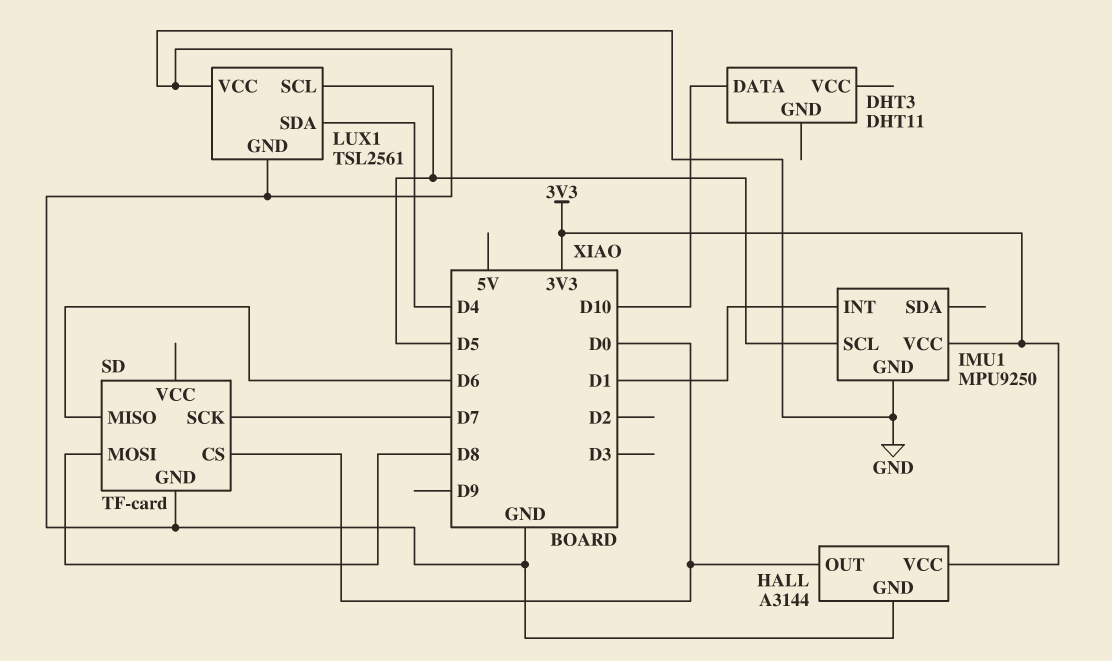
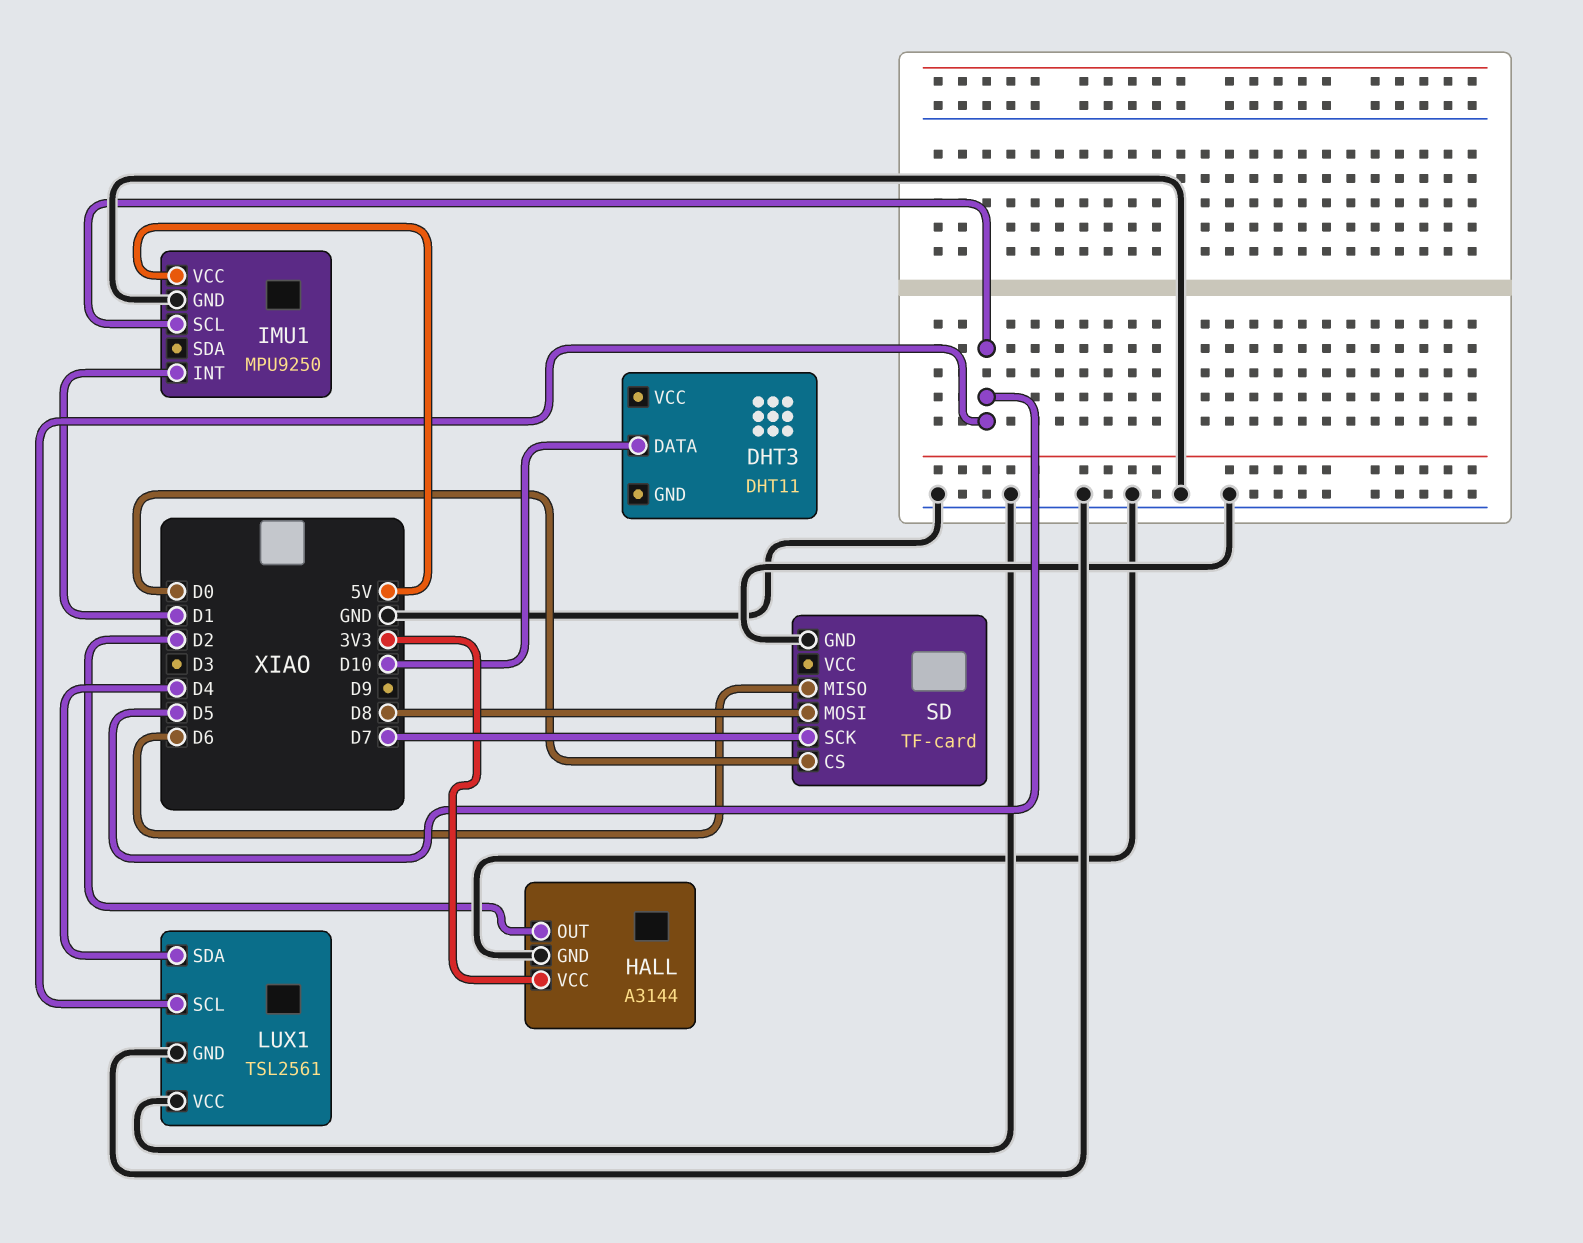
HALL pin OUT: D0 -> D2
IMU1 pin VCC: 3V3 -> 5V

